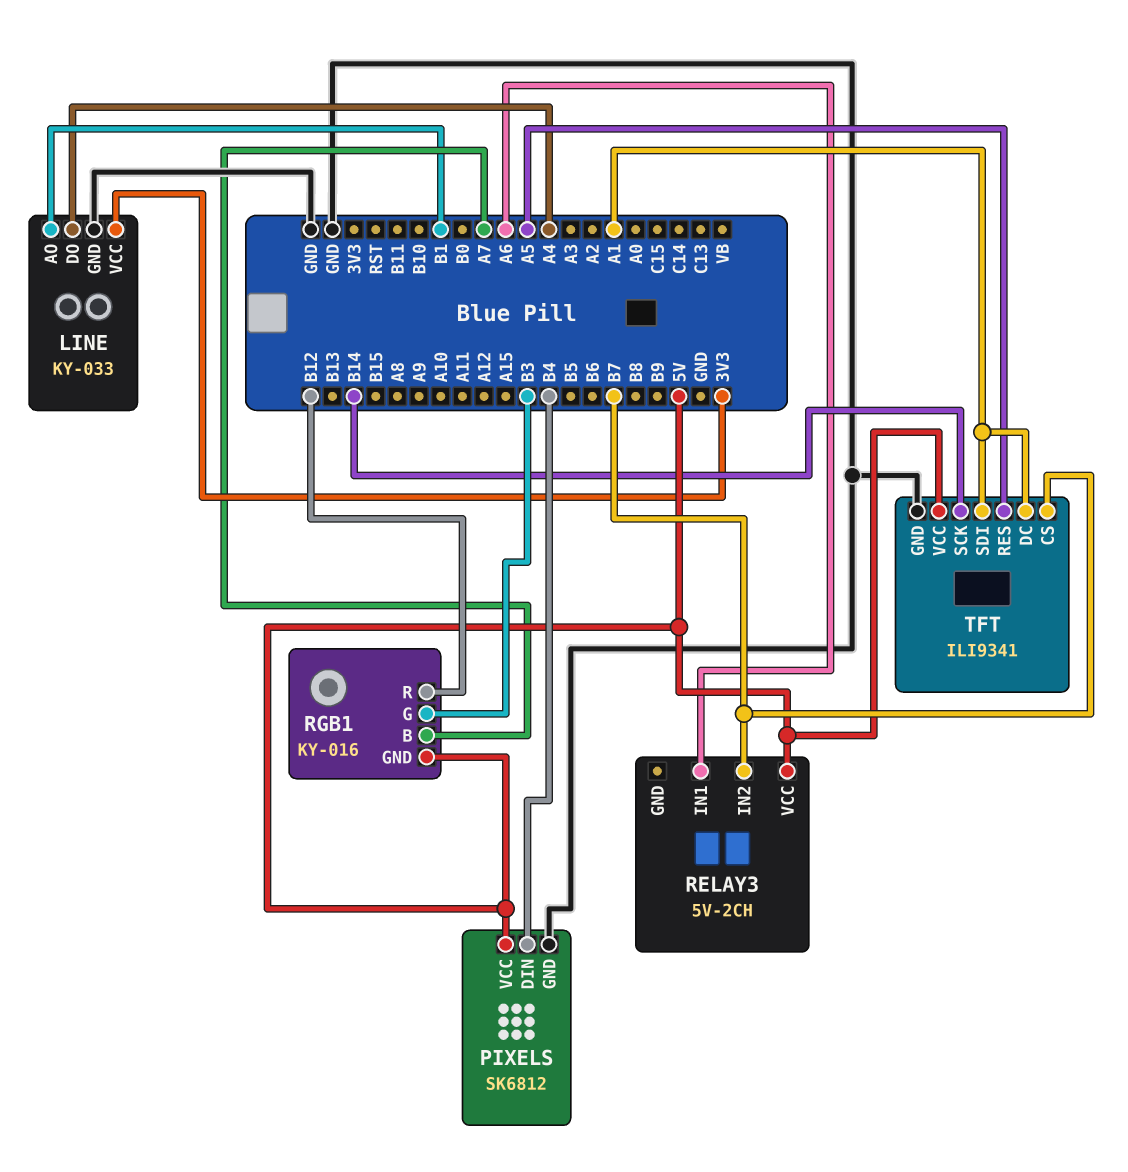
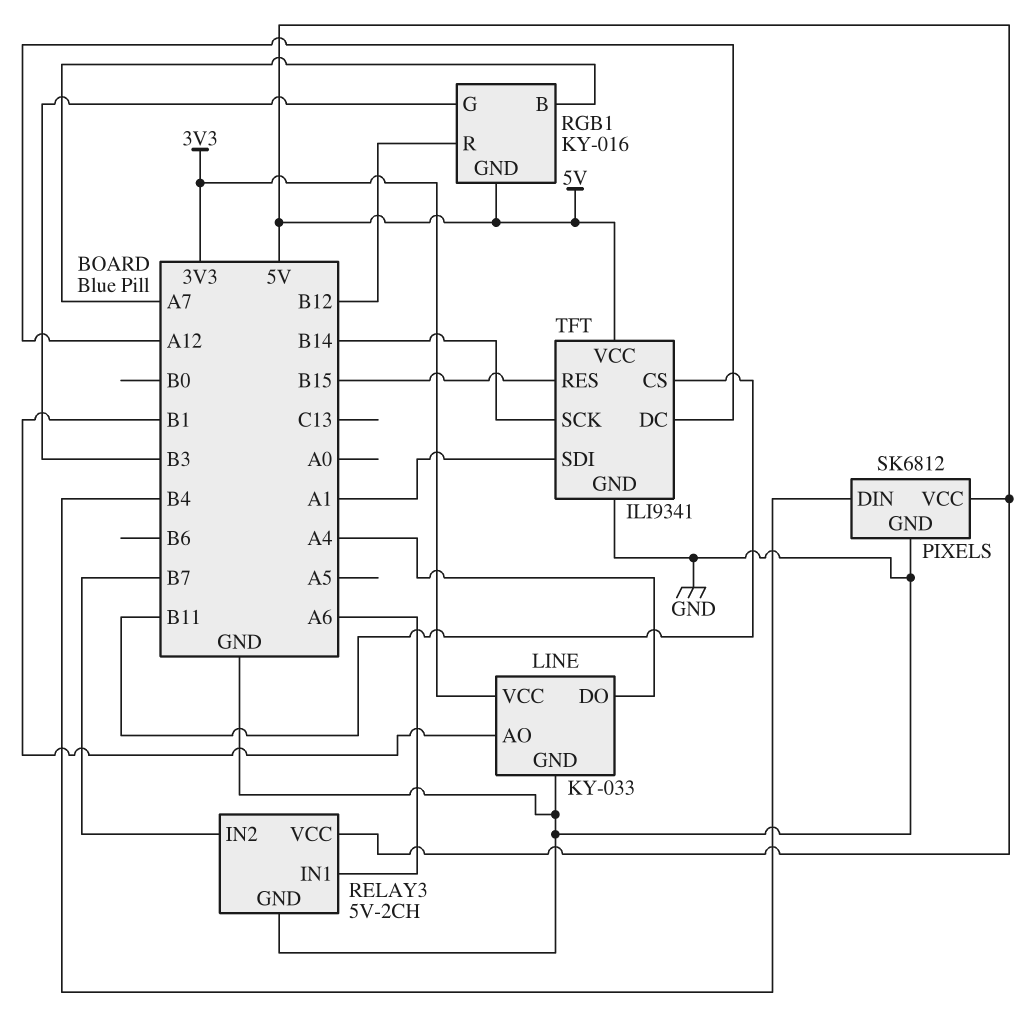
RELAY3 pin GND: none -> GND
TFT pin CS: B7 -> B11
TFT pin DC: A1 -> A12
TFT pin RES: A5 -> B15

